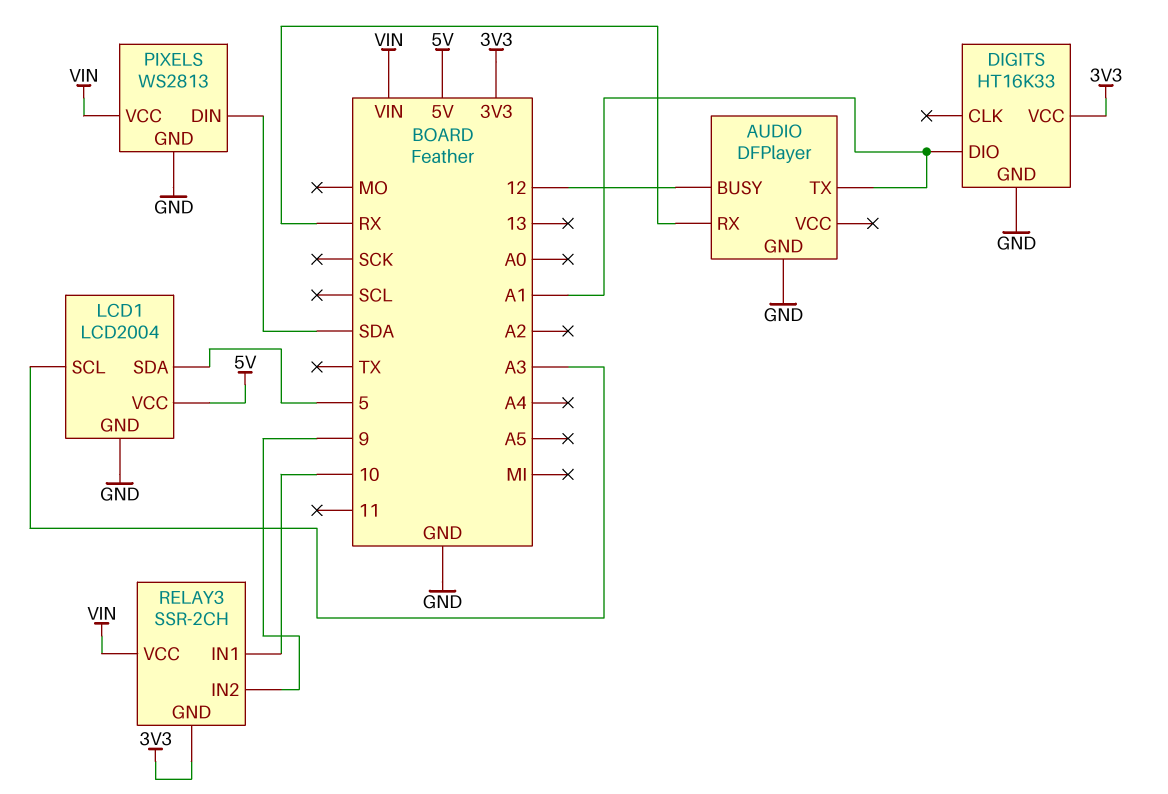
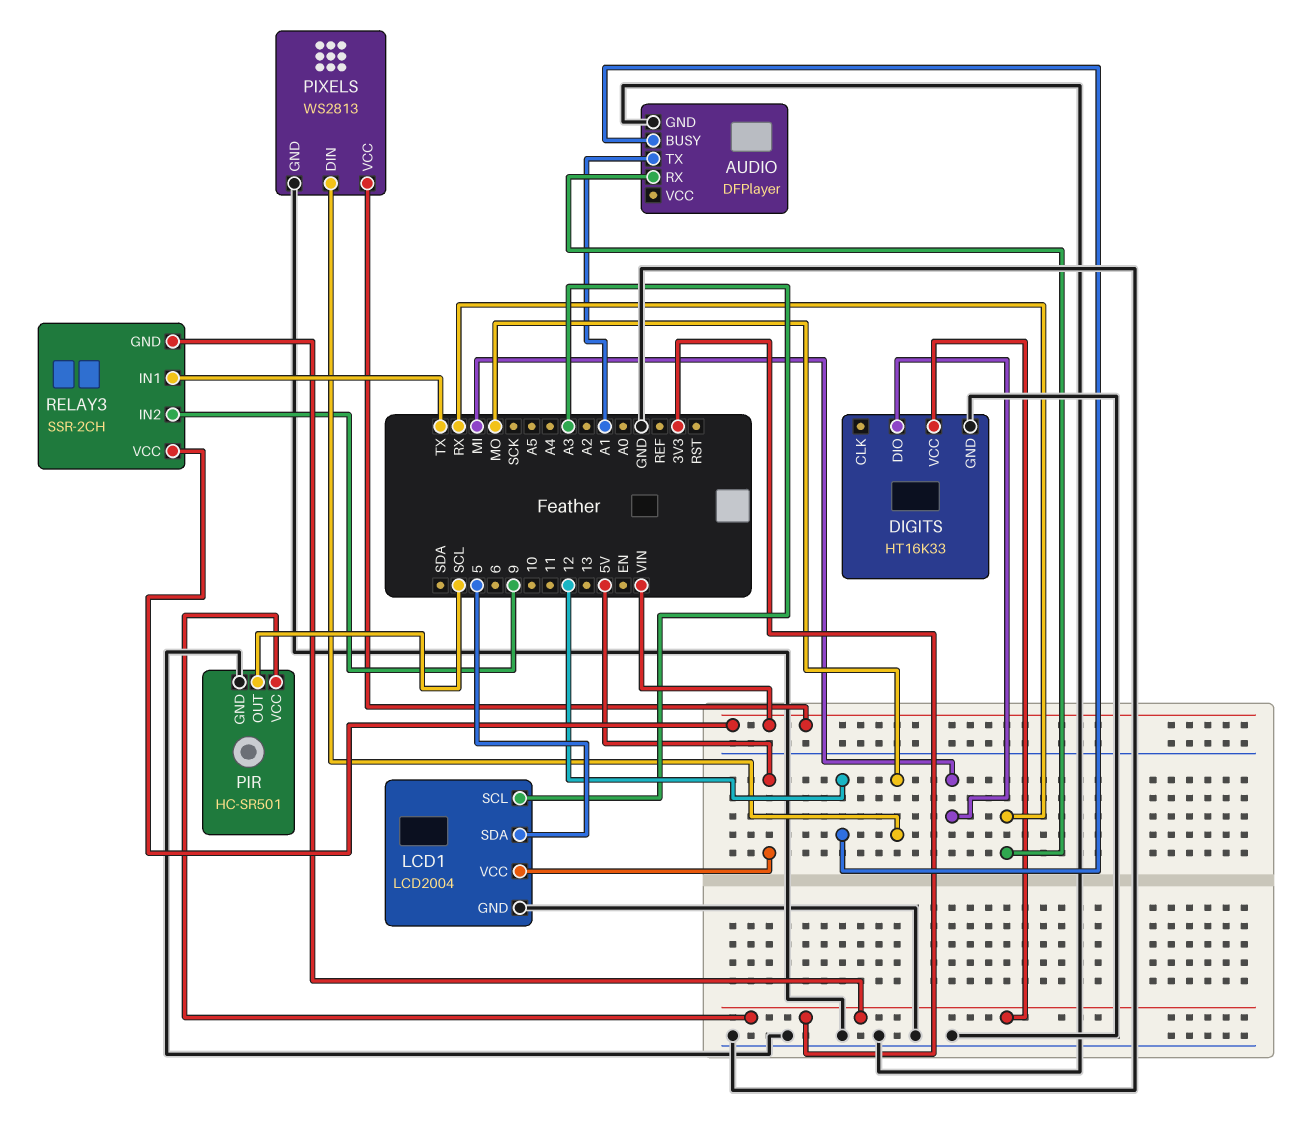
DIGITS pin DIO: A1 -> MI
PIR: none -> HC-SR501
PIR pin GND: none -> GND
PIR pin OUT: none -> SCL
PIR pin VCC: none -> 3V3
PIXELS pin DIN: SDA -> MO
RELAY3 pin IN1: 10 -> TX

